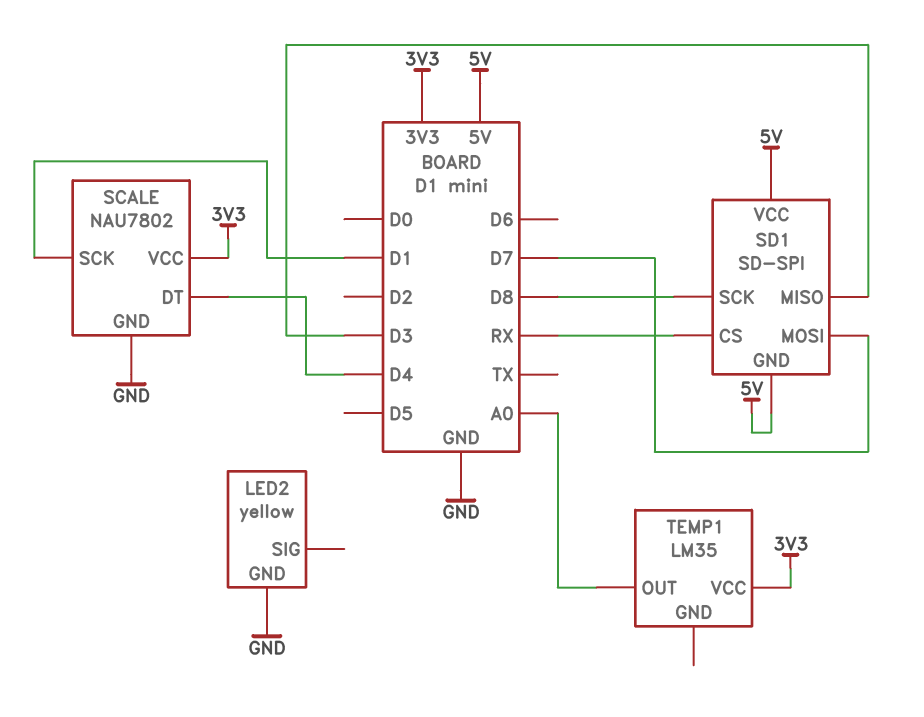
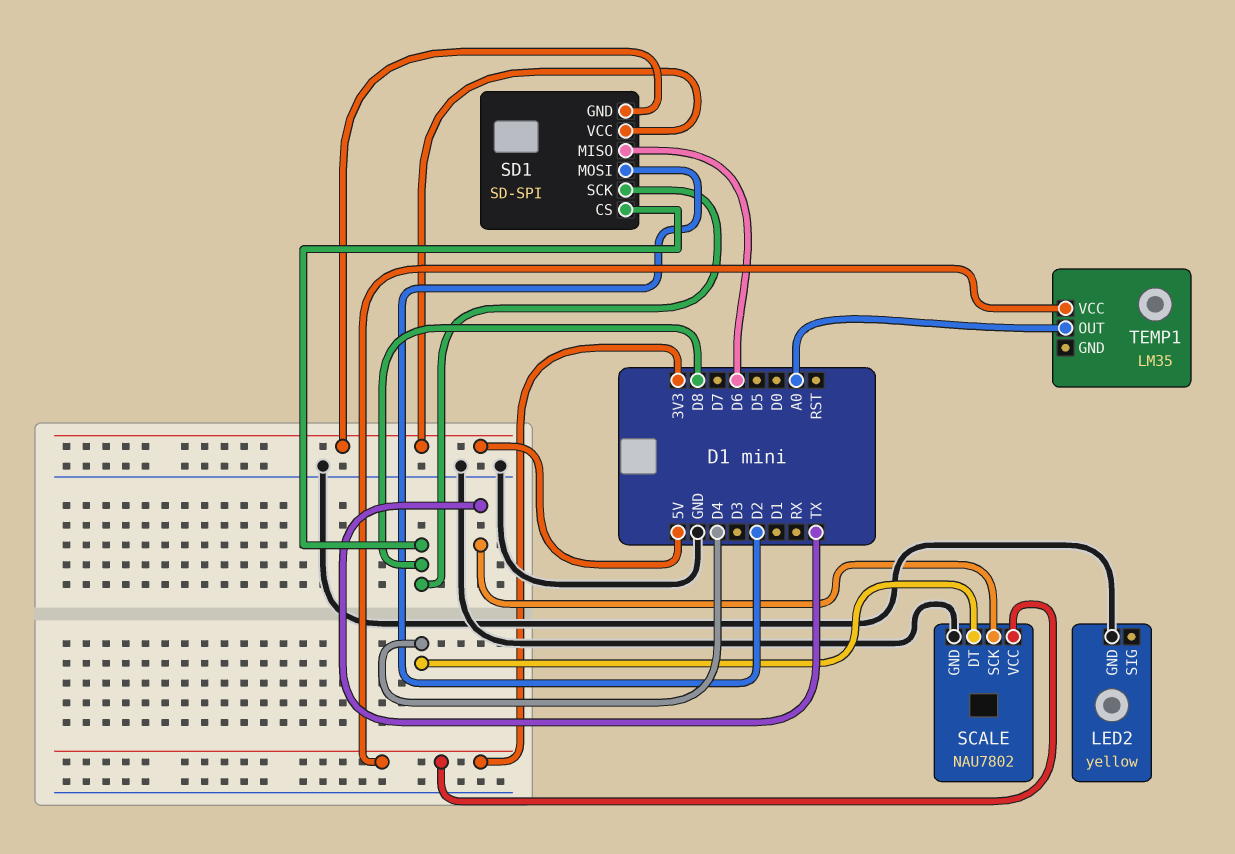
SCALE pin SCK: D1 -> TX
SD1 pin CS: RX -> D8
SD1 pin MISO: D3 -> D6
SD1 pin MOSI: D7 -> D2

